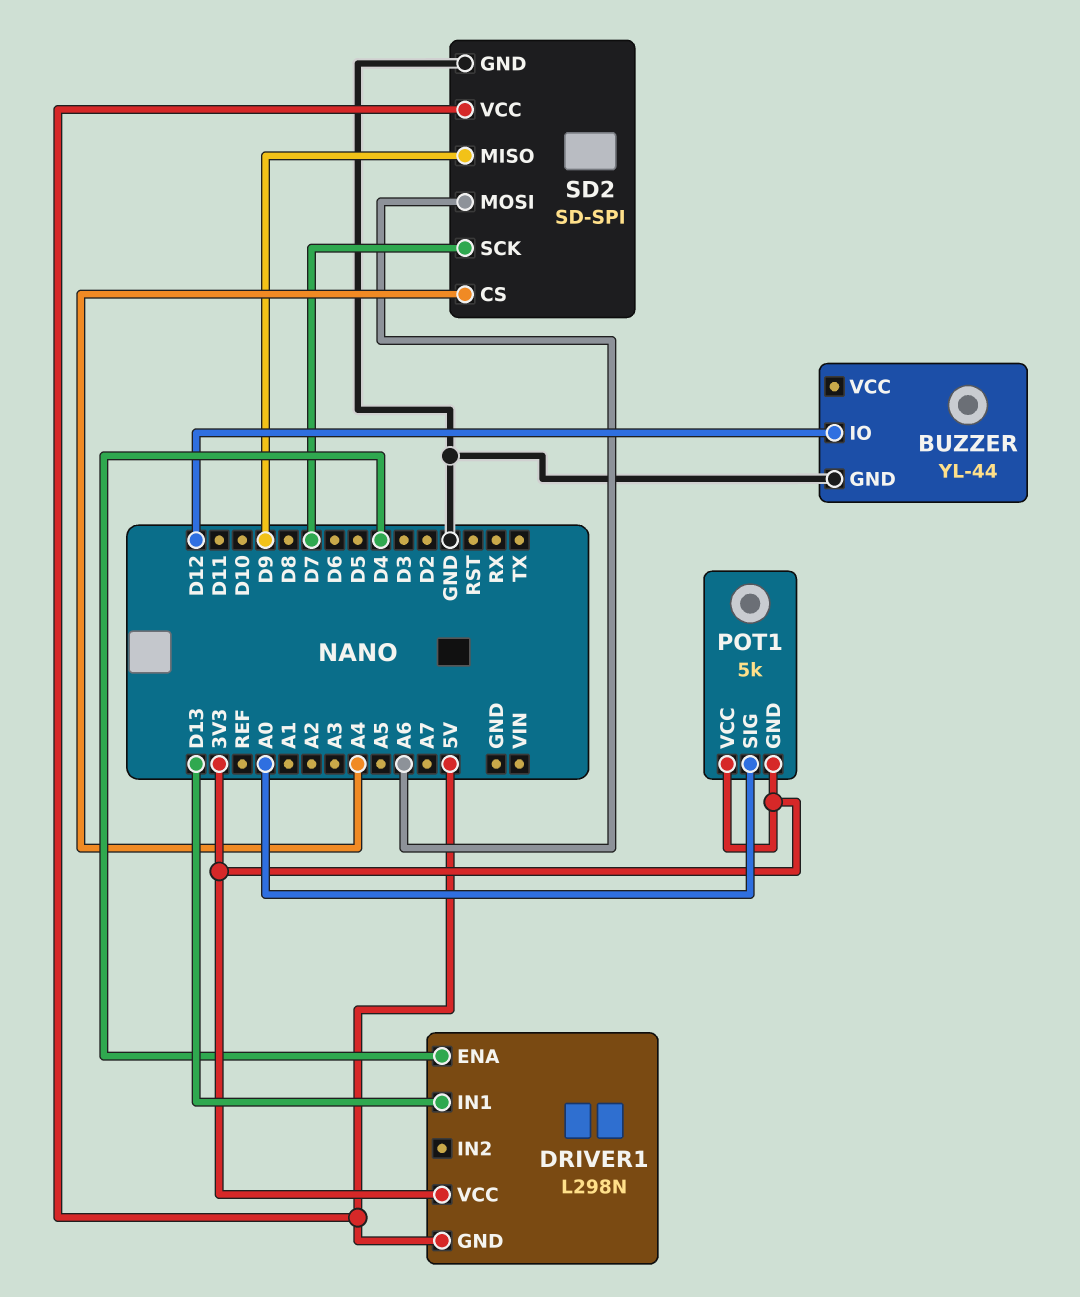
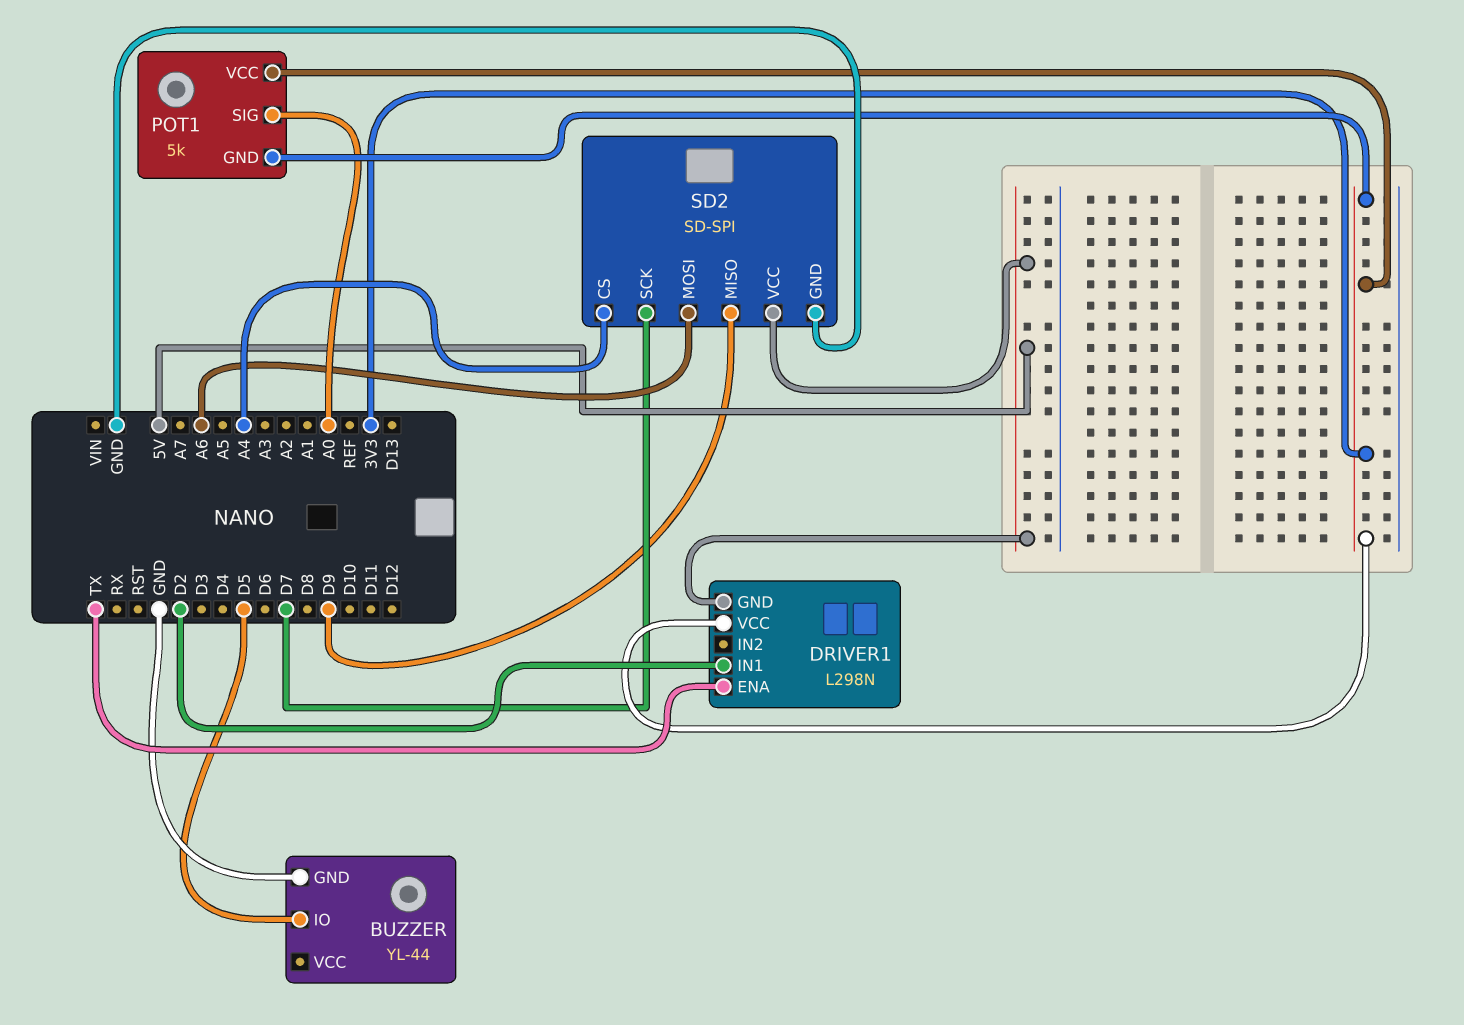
BUZZER pin IO: D12 -> D5
DRIVER1 pin ENA: D4 -> TX
DRIVER1 pin IN1: D13 -> D2

